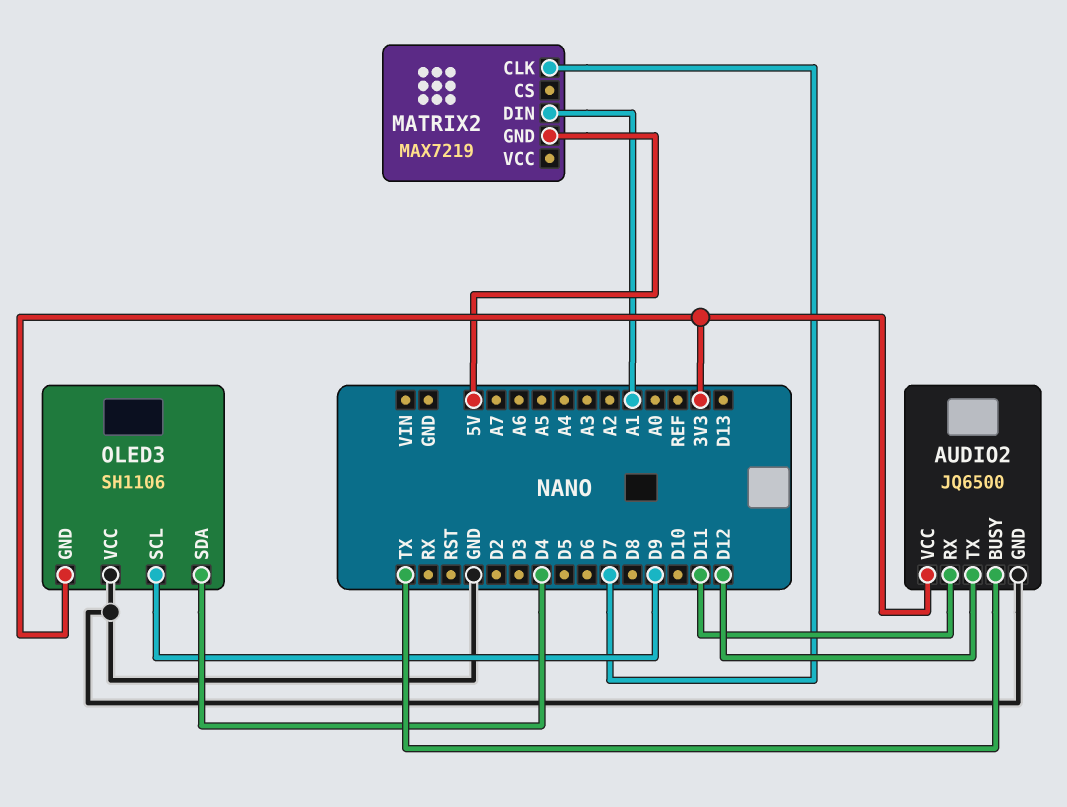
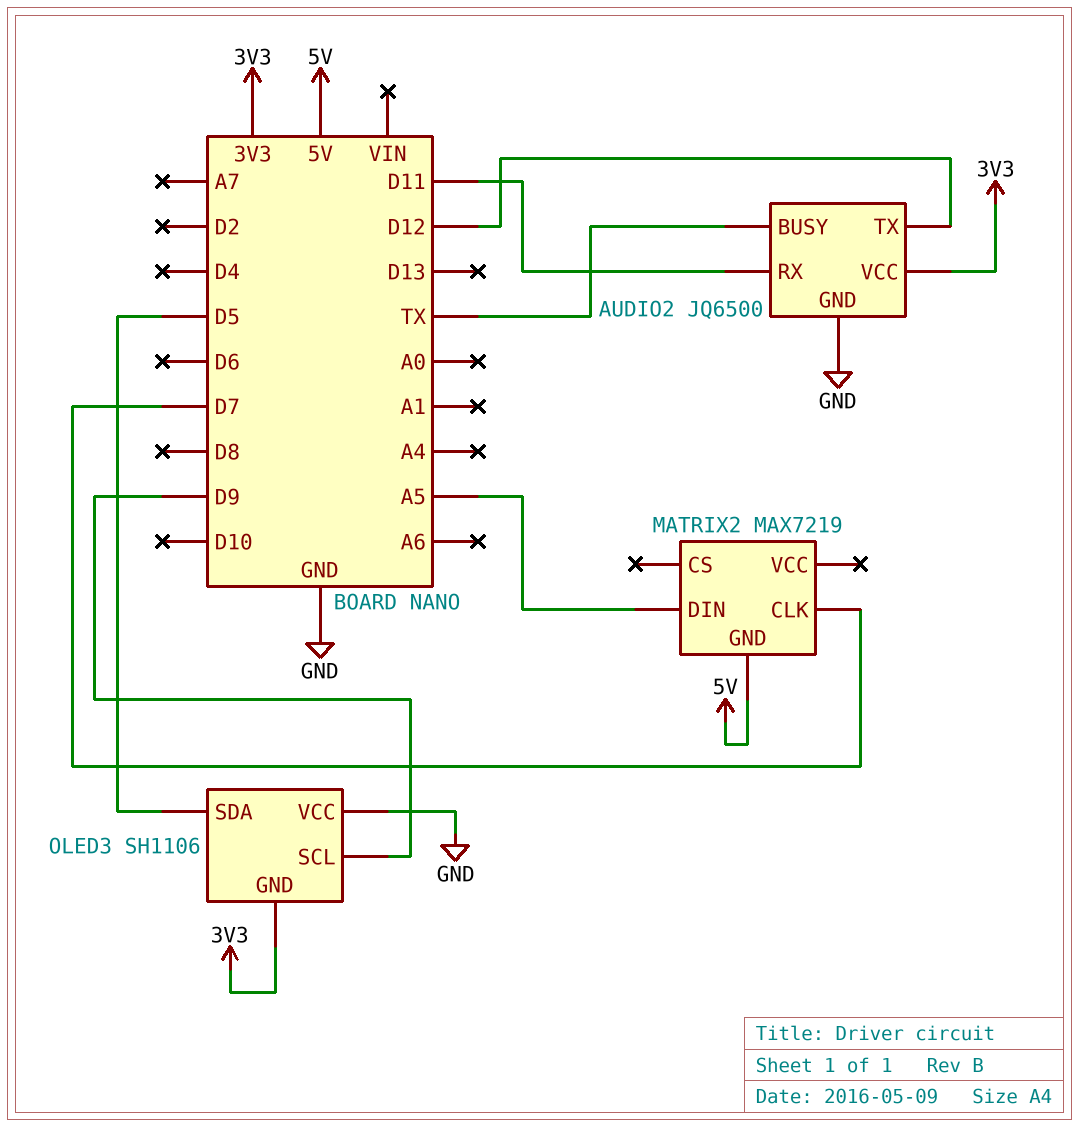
MATRIX2 pin DIN: A1 -> A5
OLED3 pin SDA: D4 -> D5

